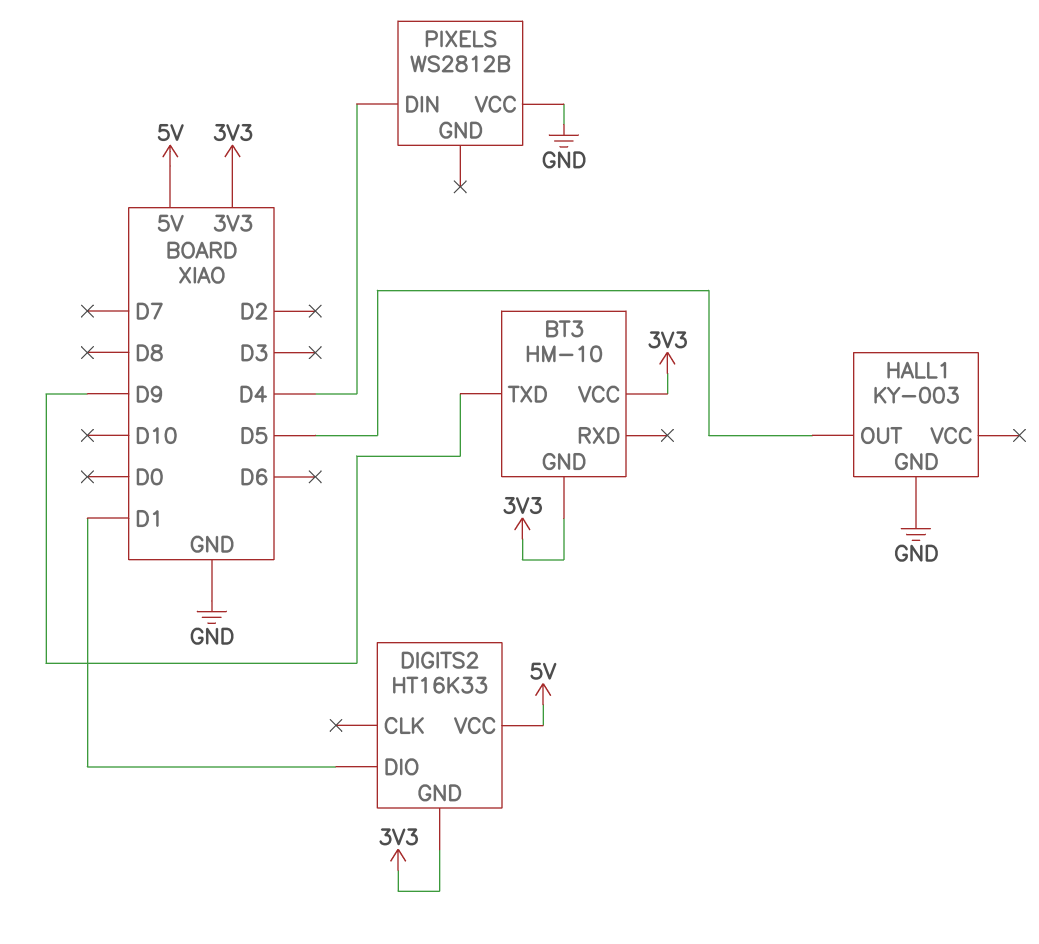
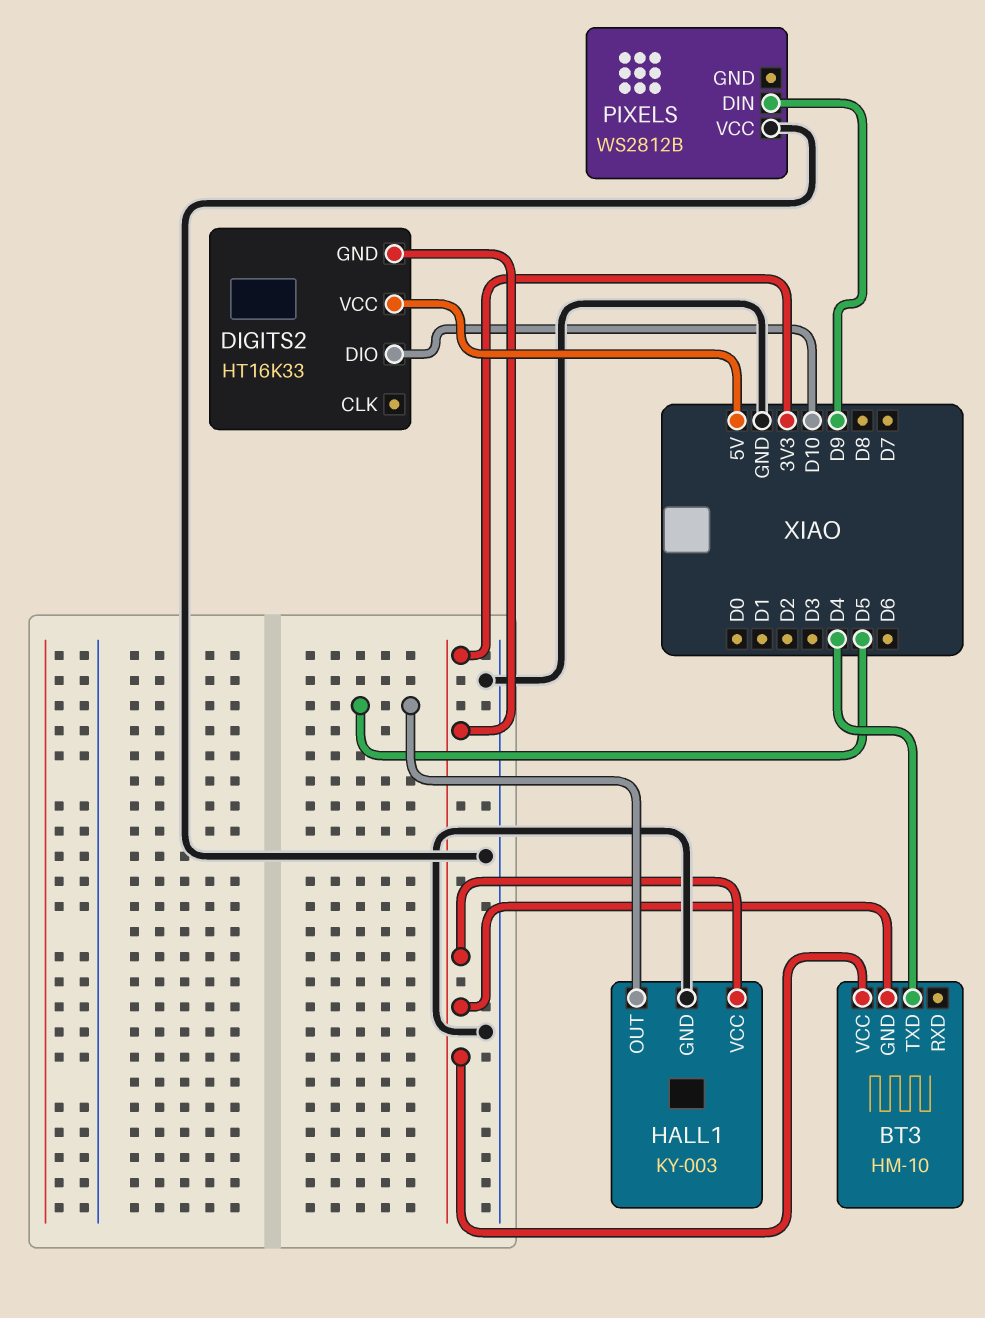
BT3 pin TXD: D9 -> D4
DIGITS2 pin DIO: D1 -> D10
HALL1 pin VCC: none -> 3V3
PIXELS pin DIN: D4 -> D9

